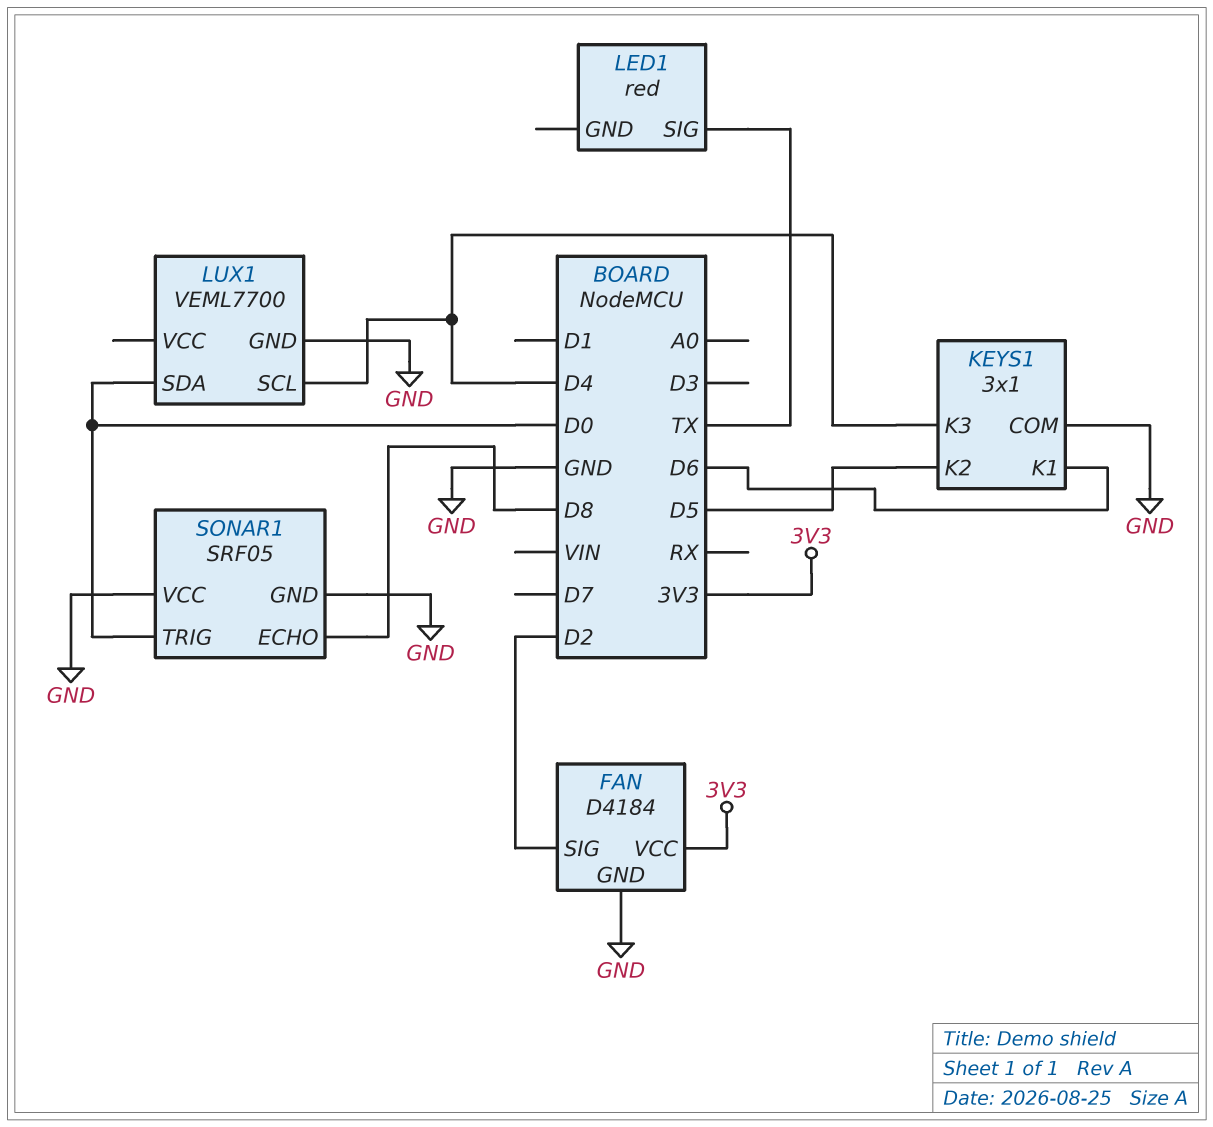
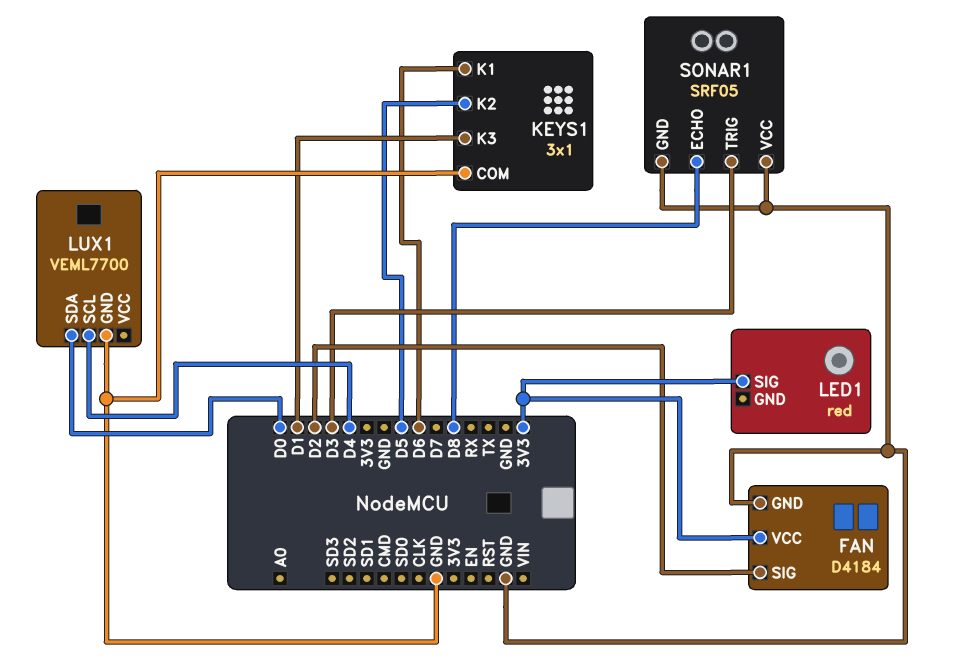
KEYS1 pin K3: D4 -> D1
LED1 pin SIG: TX -> 3V3
SONAR1 pin TRIG: D0 -> D3

